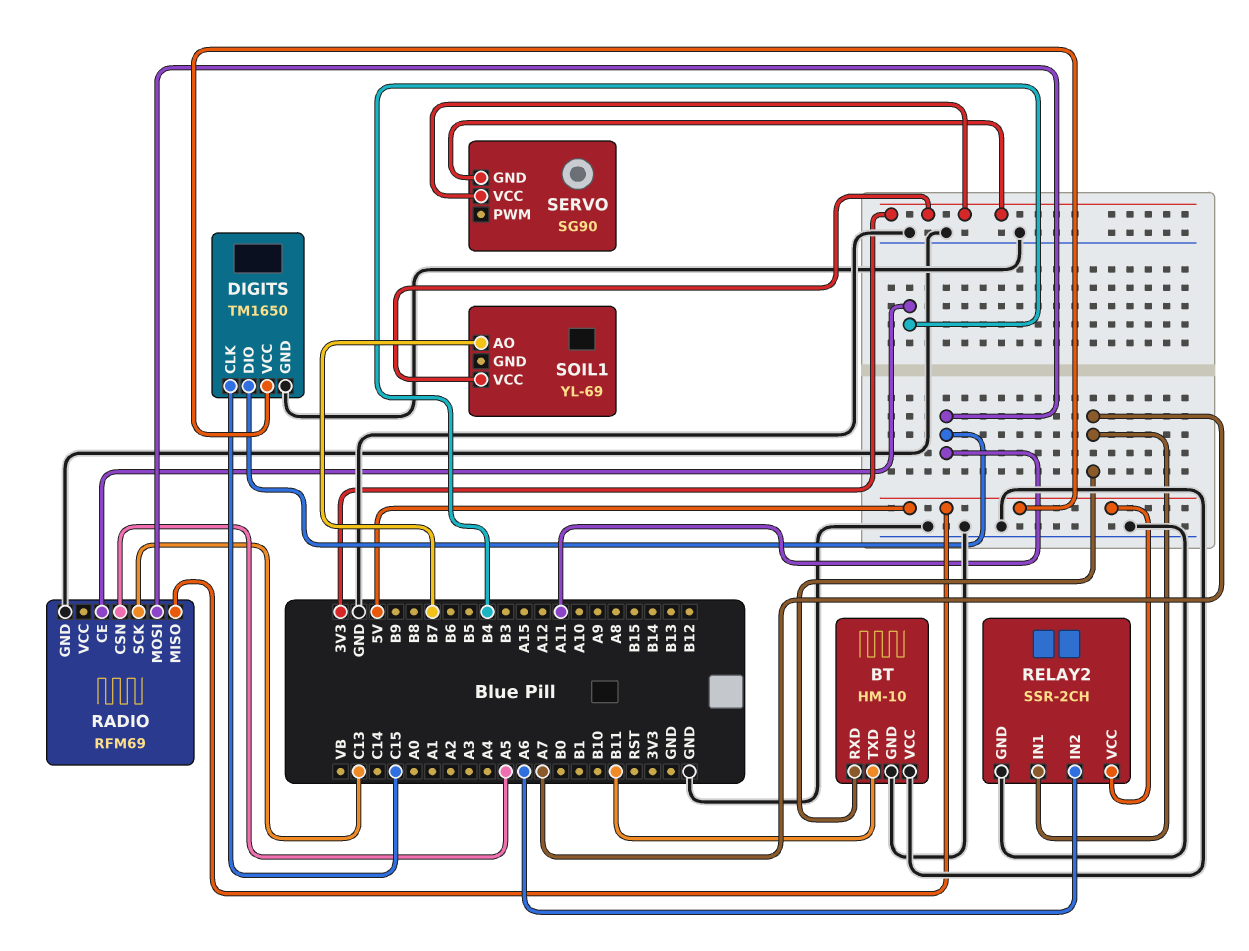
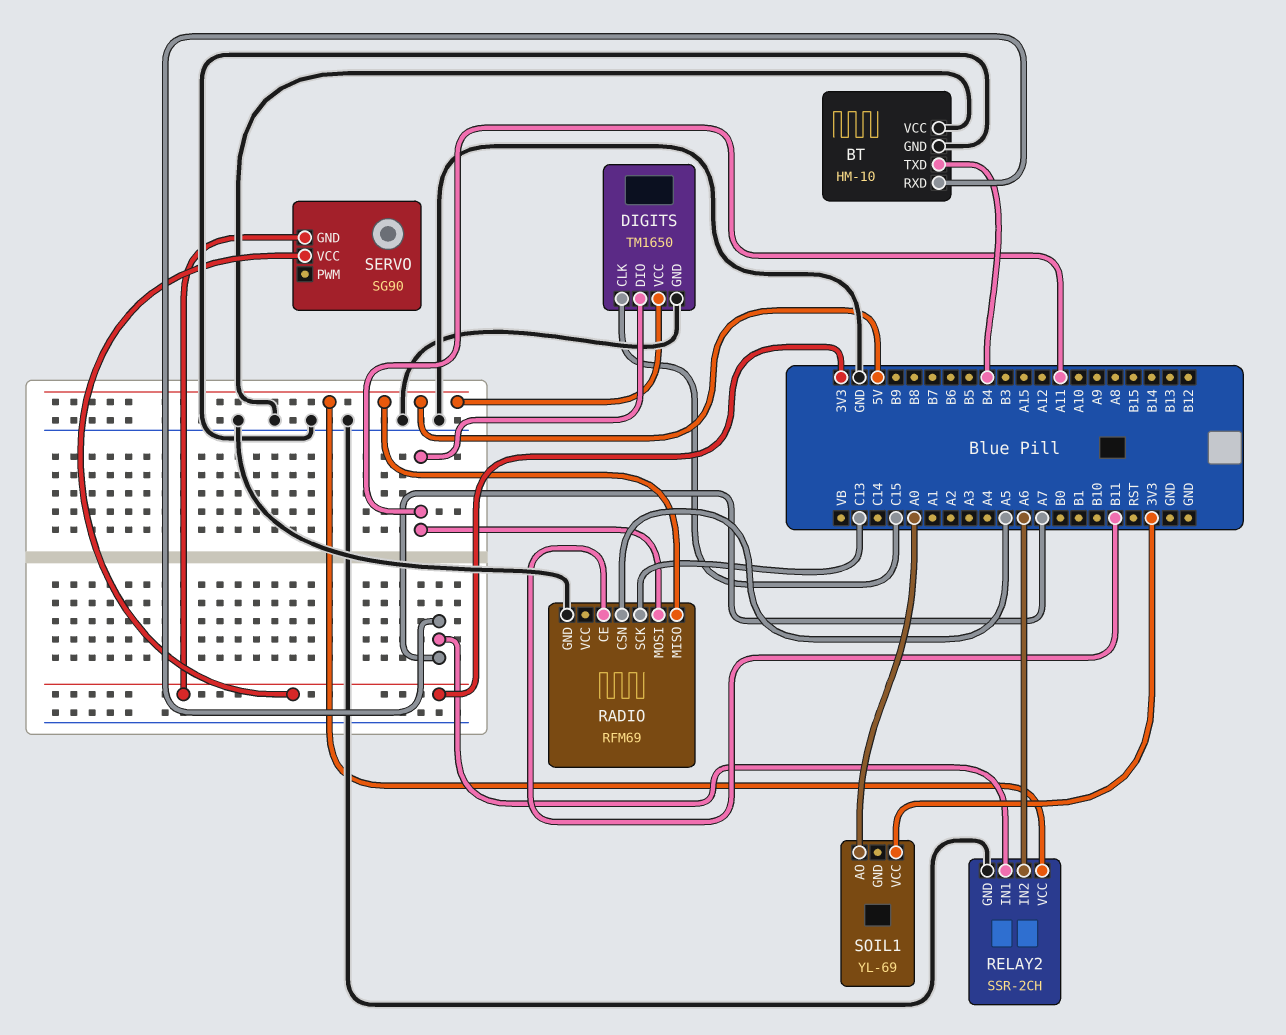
BT pin TXD: B11 -> B4
RADIO pin CE: B4 -> B11
SOIL1 pin AO: B7 -> A0

